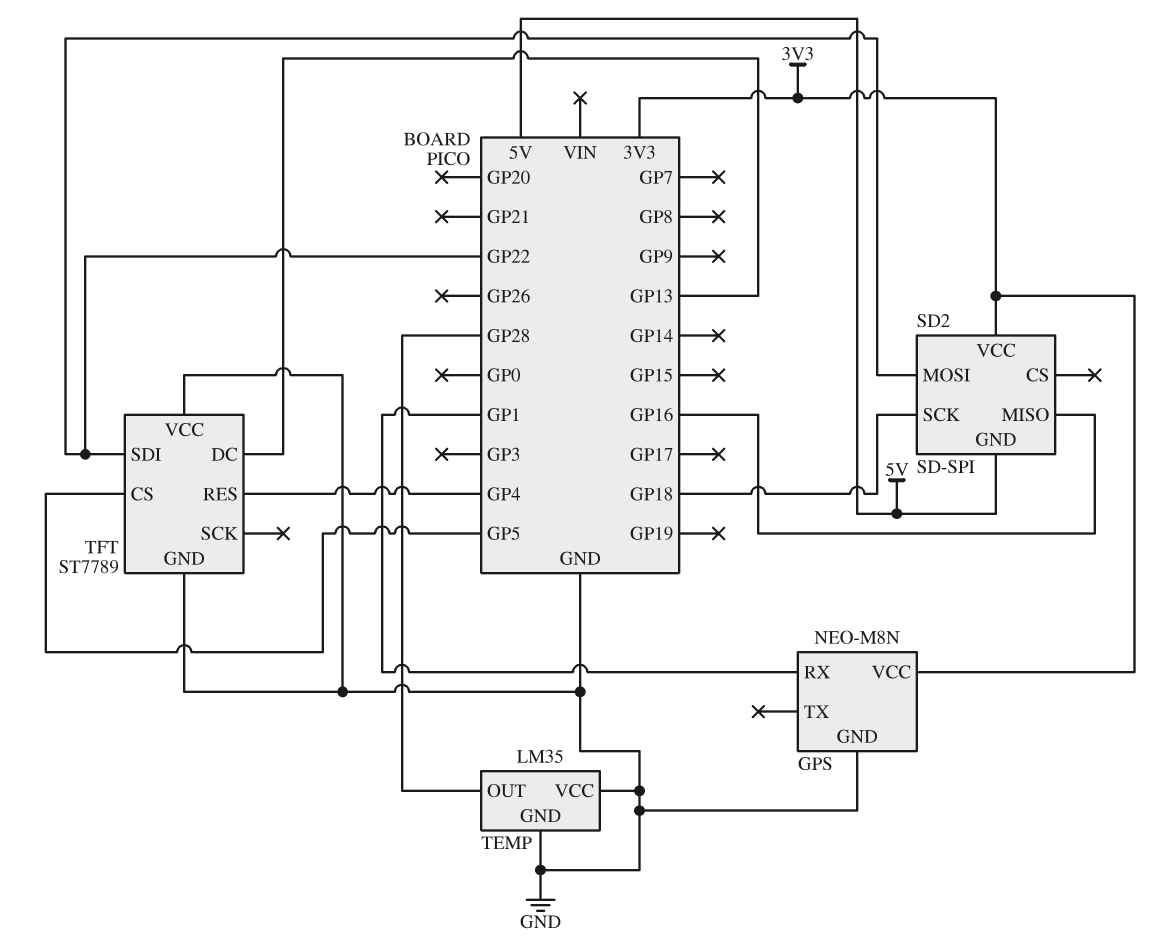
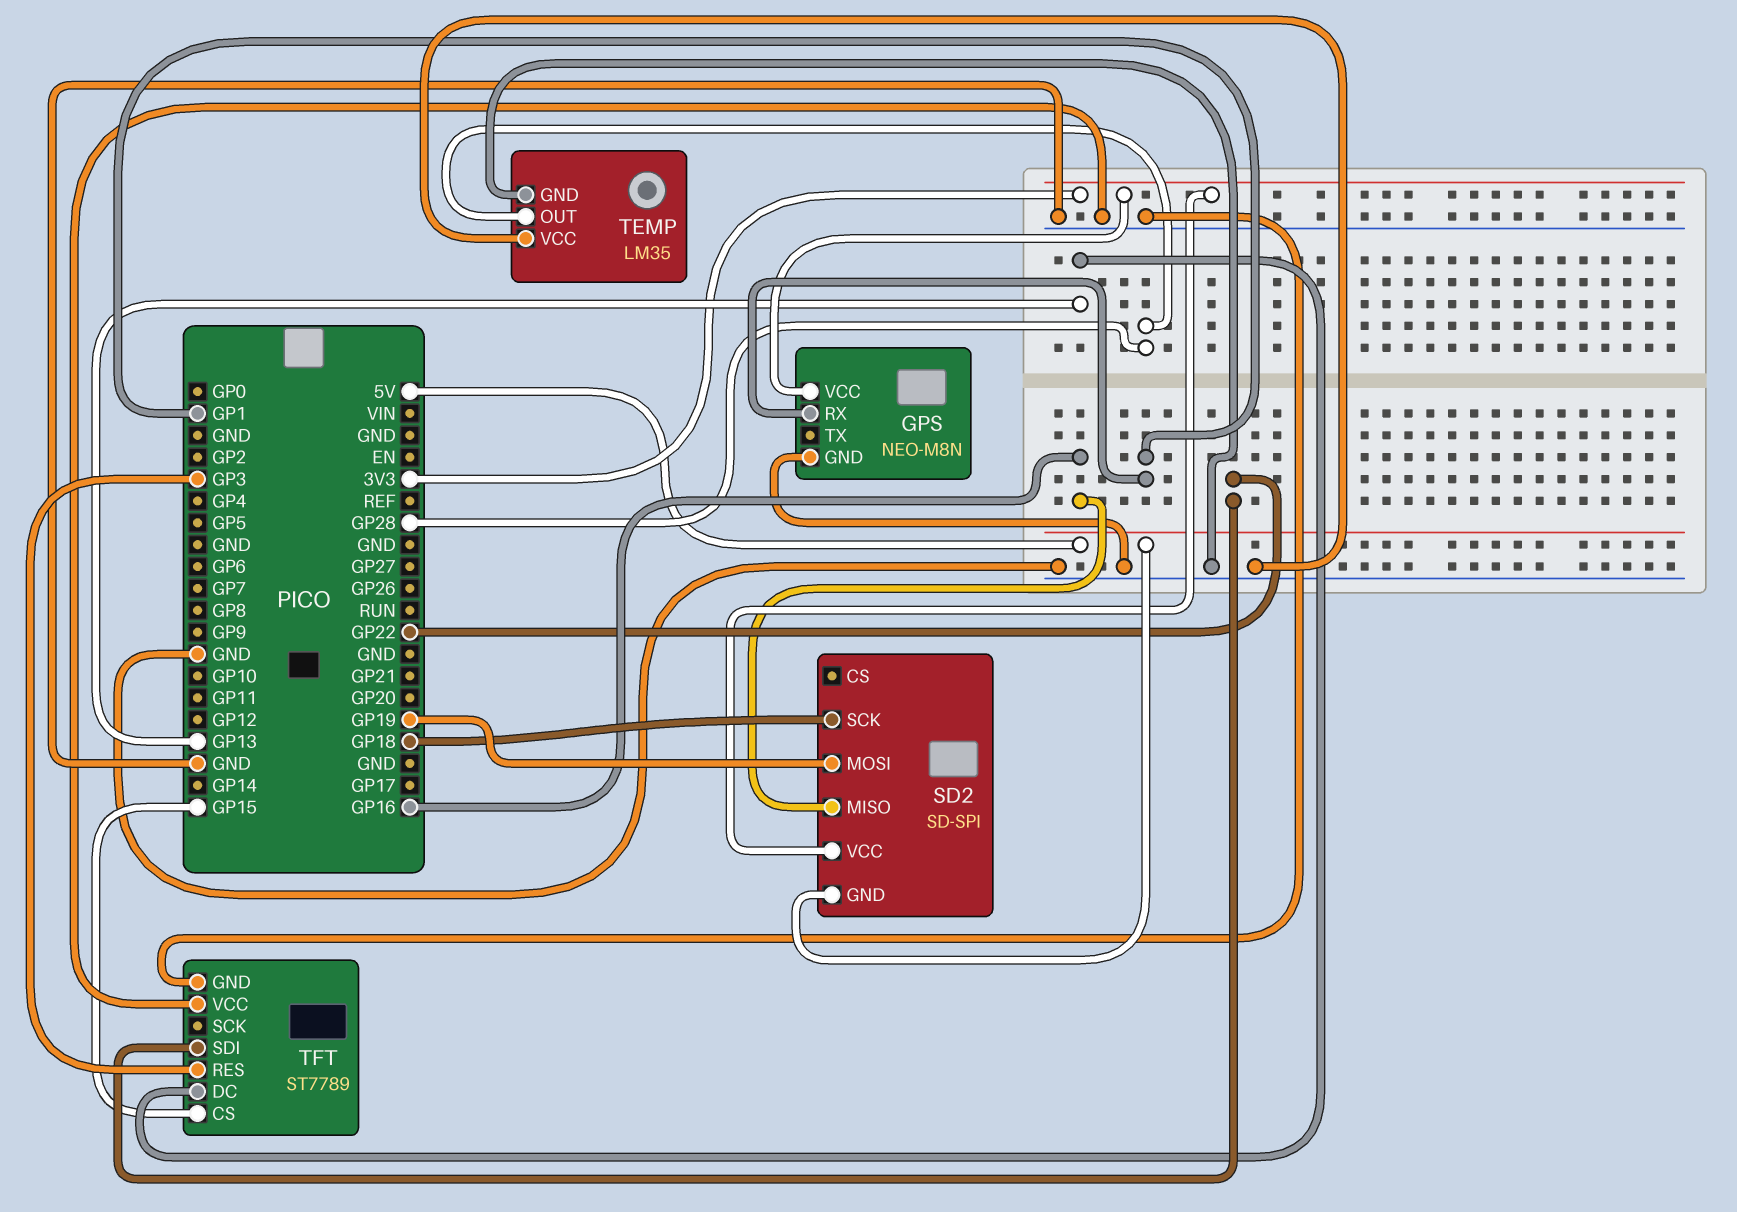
SD2 pin MOSI: GP22 -> GP19
TFT pin CS: GP5 -> GP15
TFT pin RES: GP4 -> GP3

